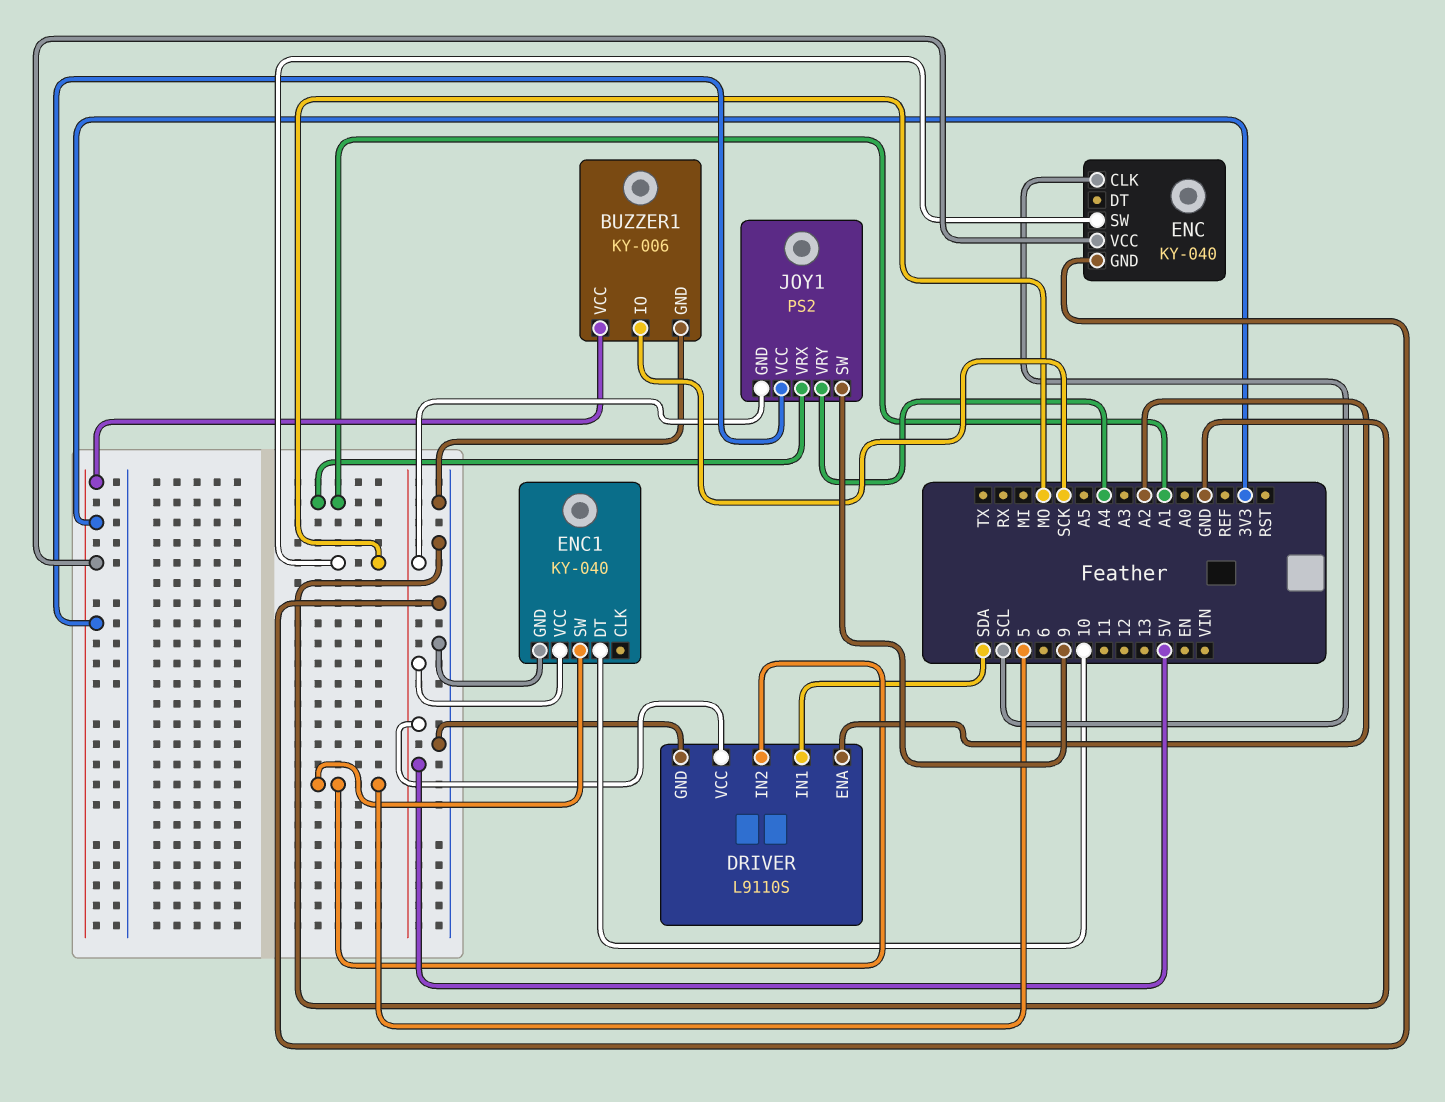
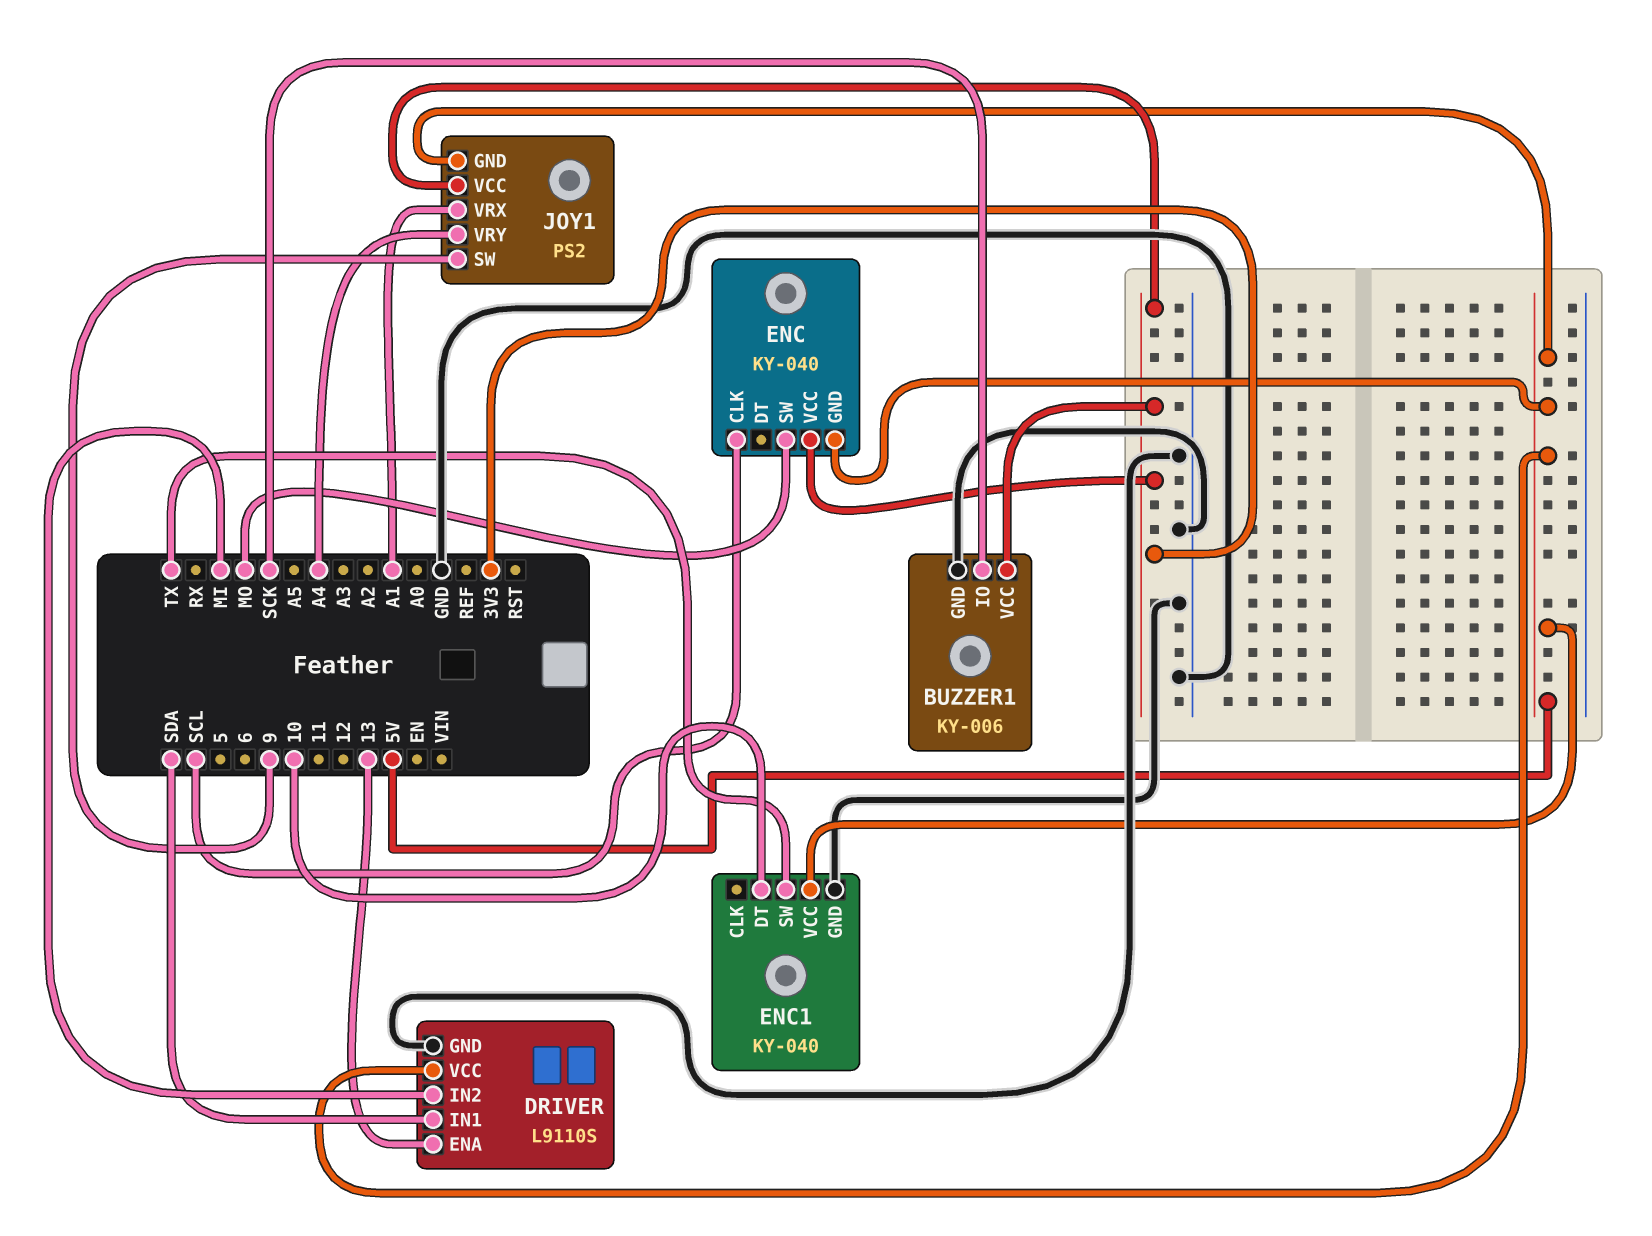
DRIVER pin ENA: A2 -> 13
DRIVER pin IN2: 5 -> MI
ENC pin GND: GND -> 5V
ENC1 pin SW: 5 -> TX

